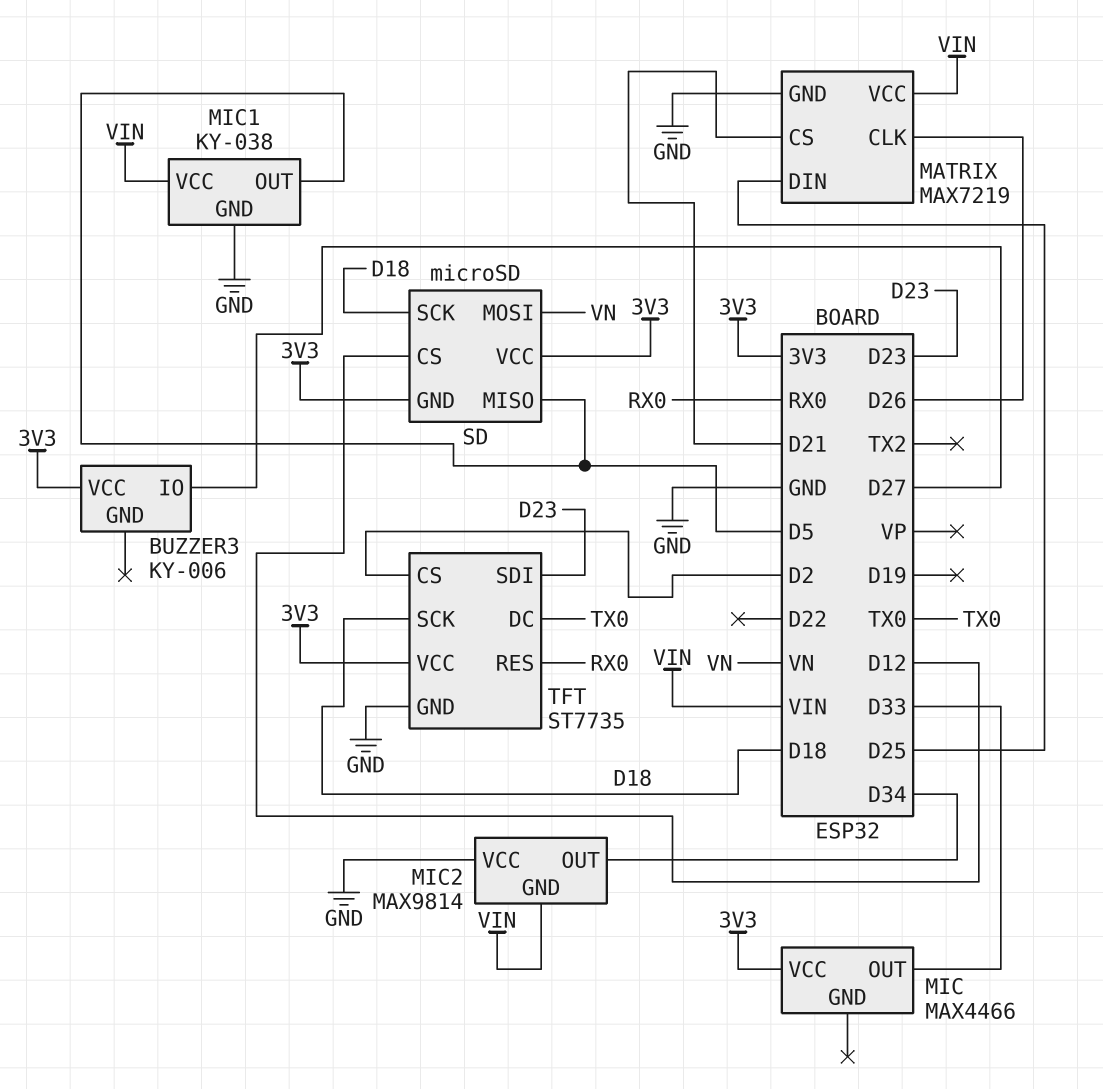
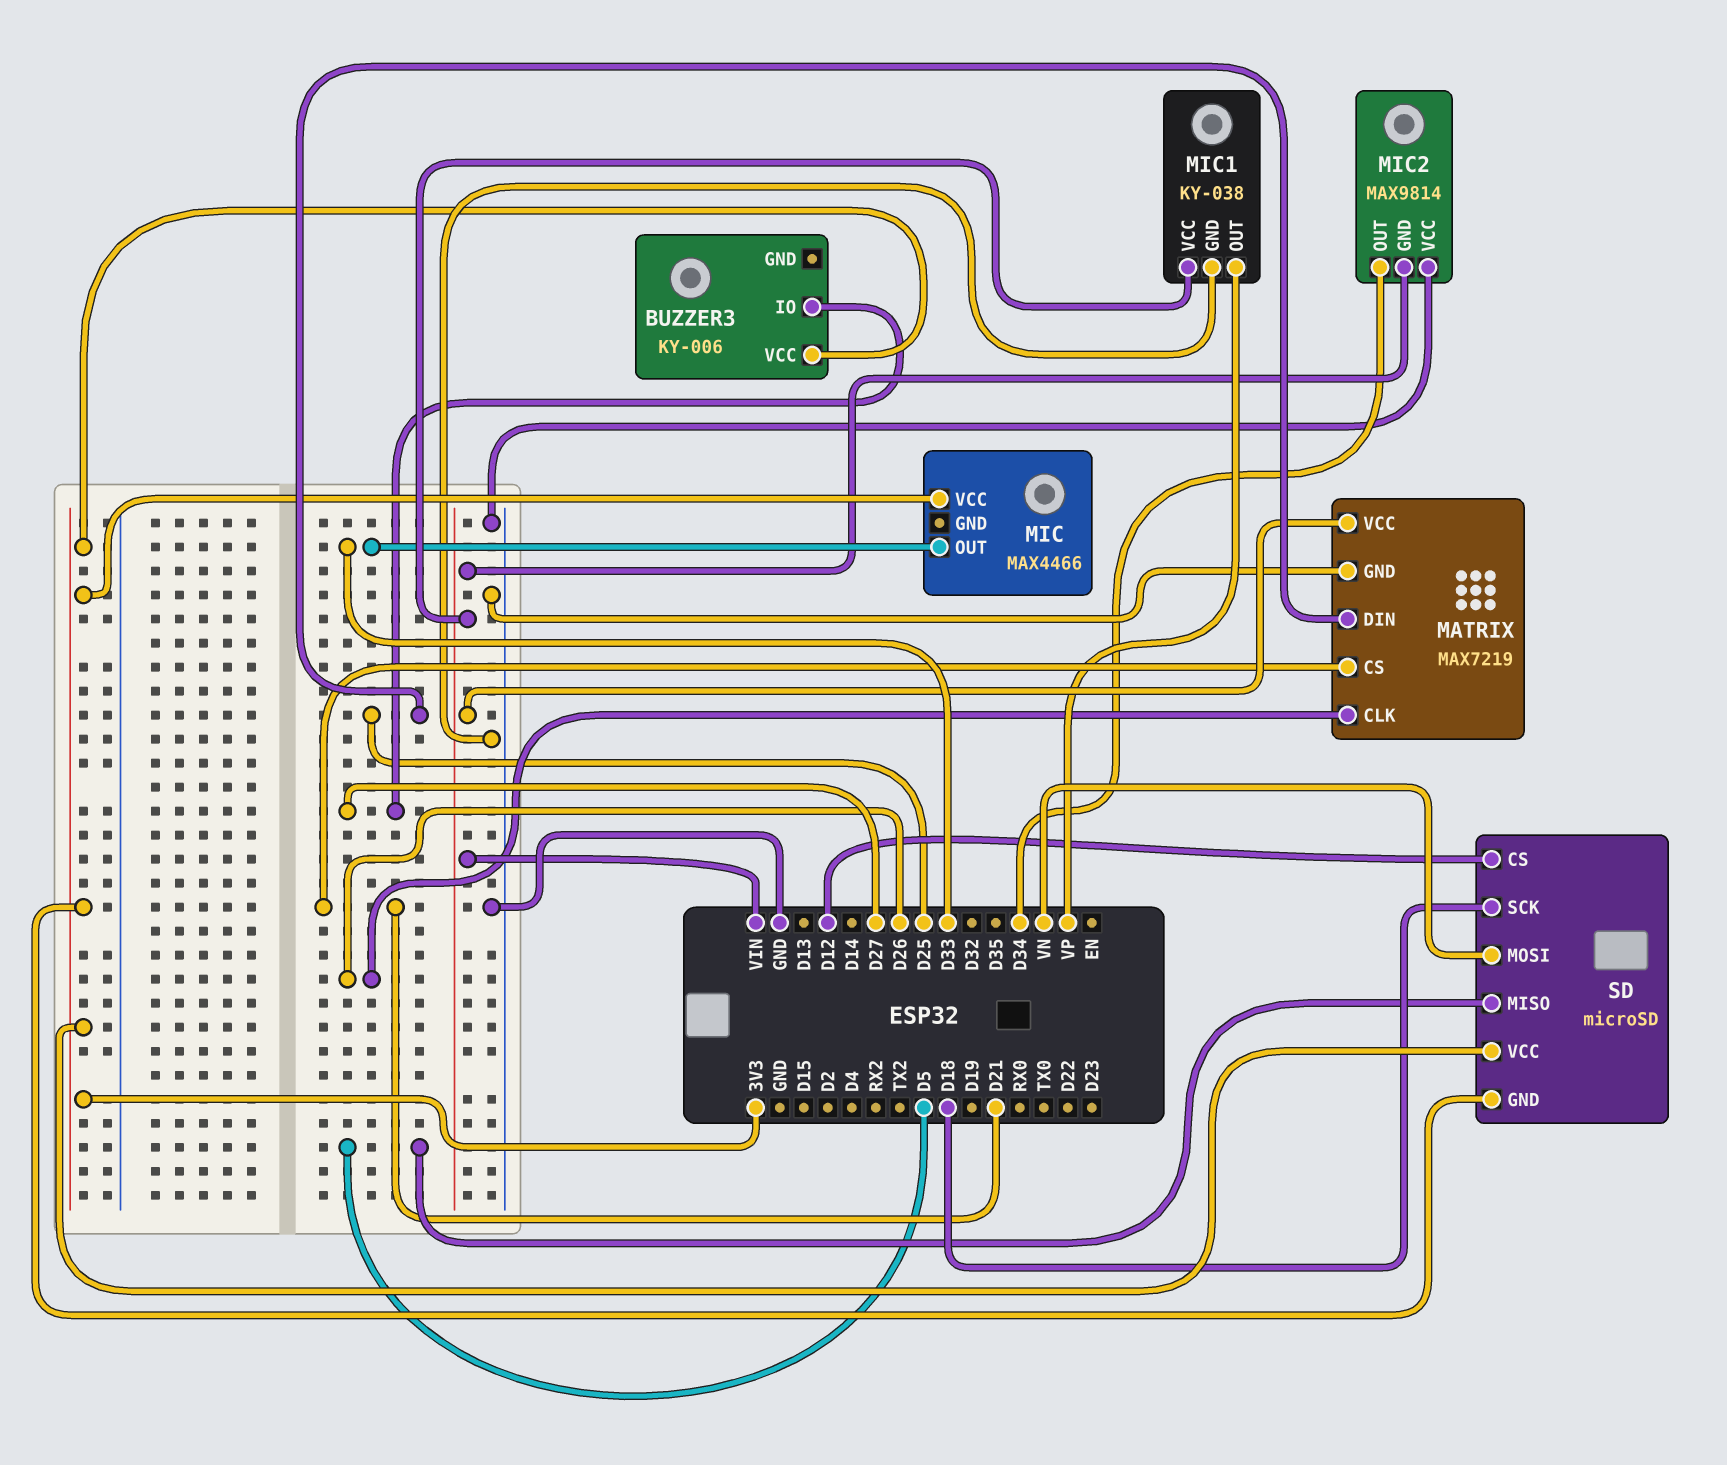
MIC1 pin OUT: D5 -> VP
TFT: ST7735 -> none
TFT pin CS: D2 -> none
TFT pin DC: TX0 -> none
TFT pin GND: GND -> none
TFT pin RES: RX0 -> none
TFT pin SCK: D18 -> none
TFT pin SDI: D23 -> none
TFT pin VCC: 3V3 -> none

